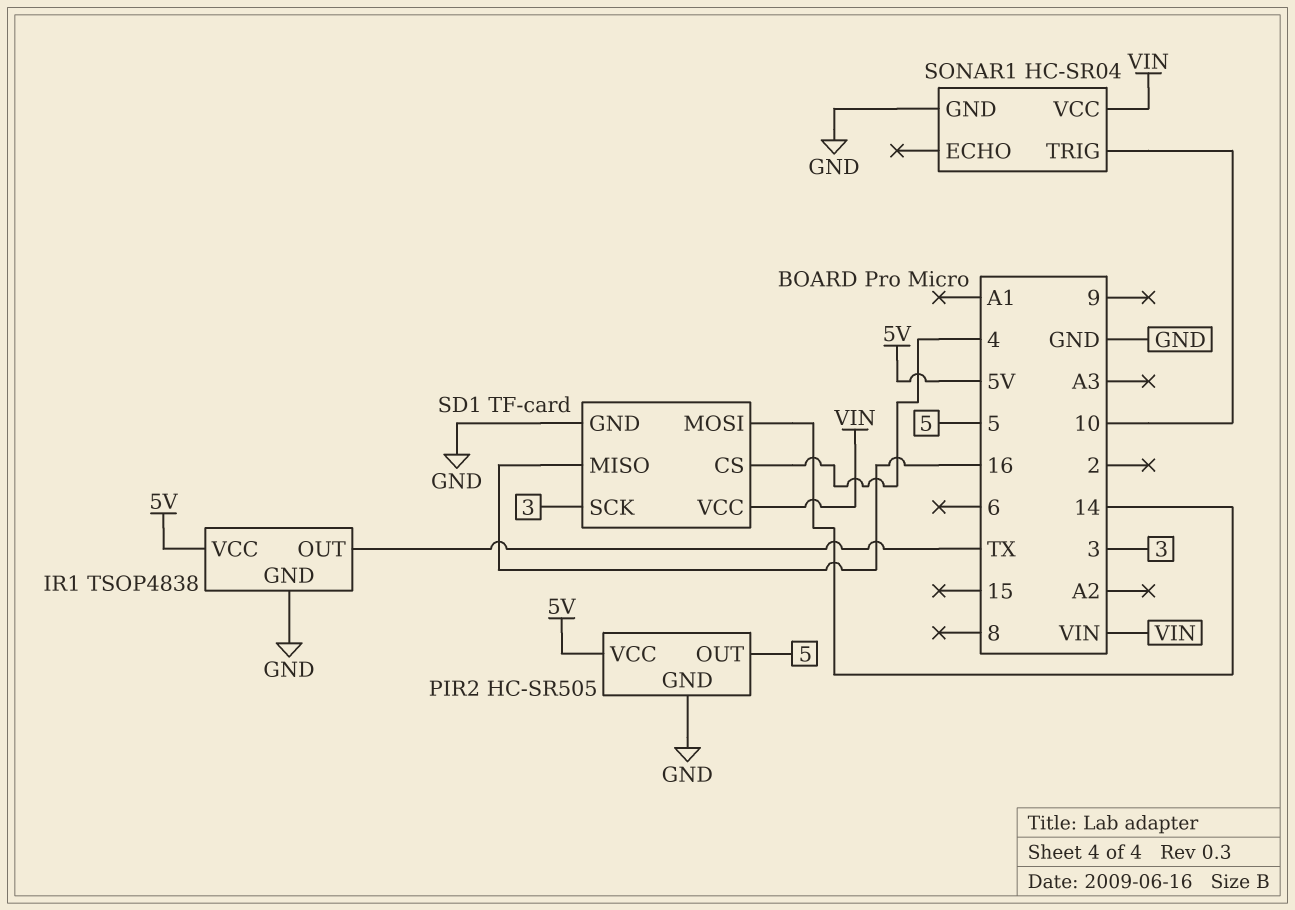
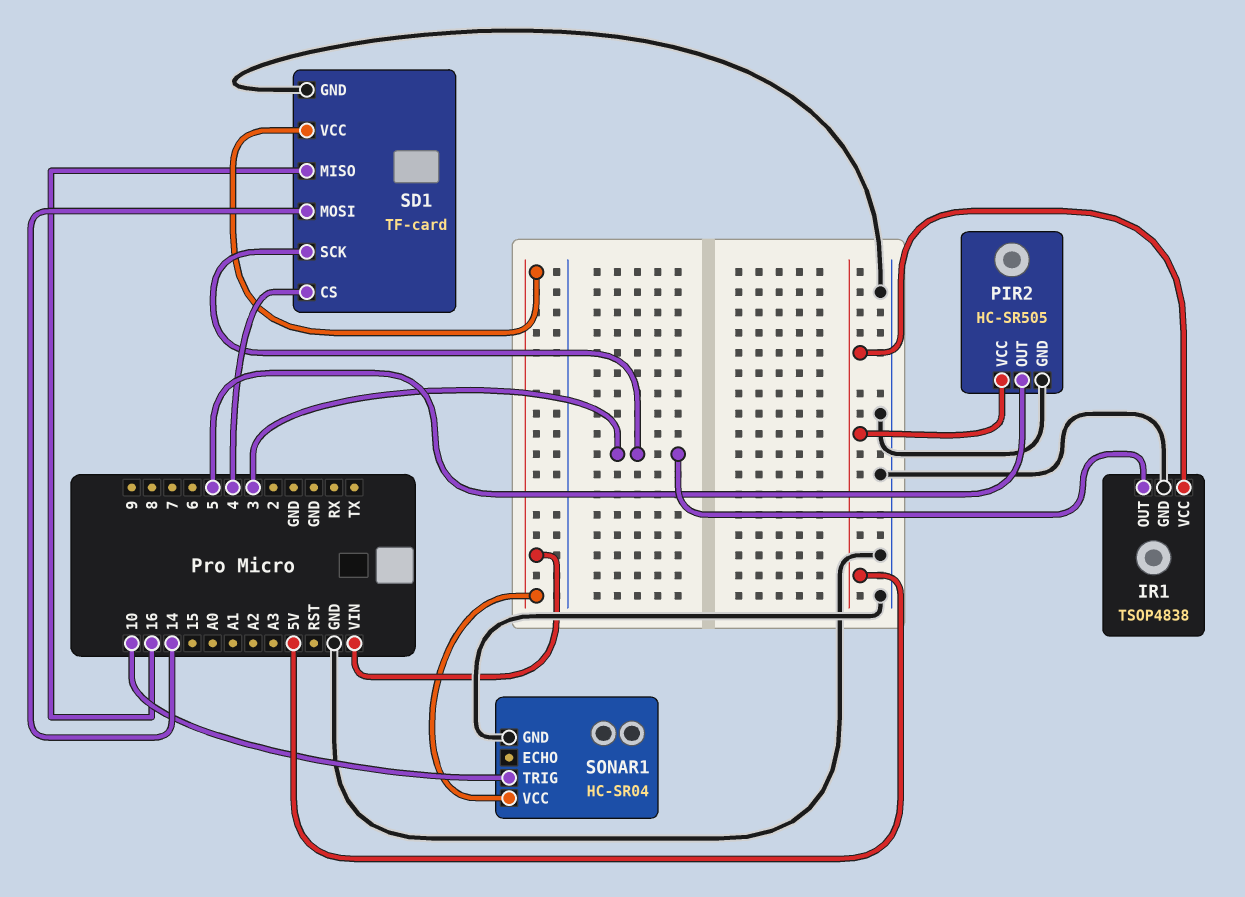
IR1 pin OUT: TX -> 3

